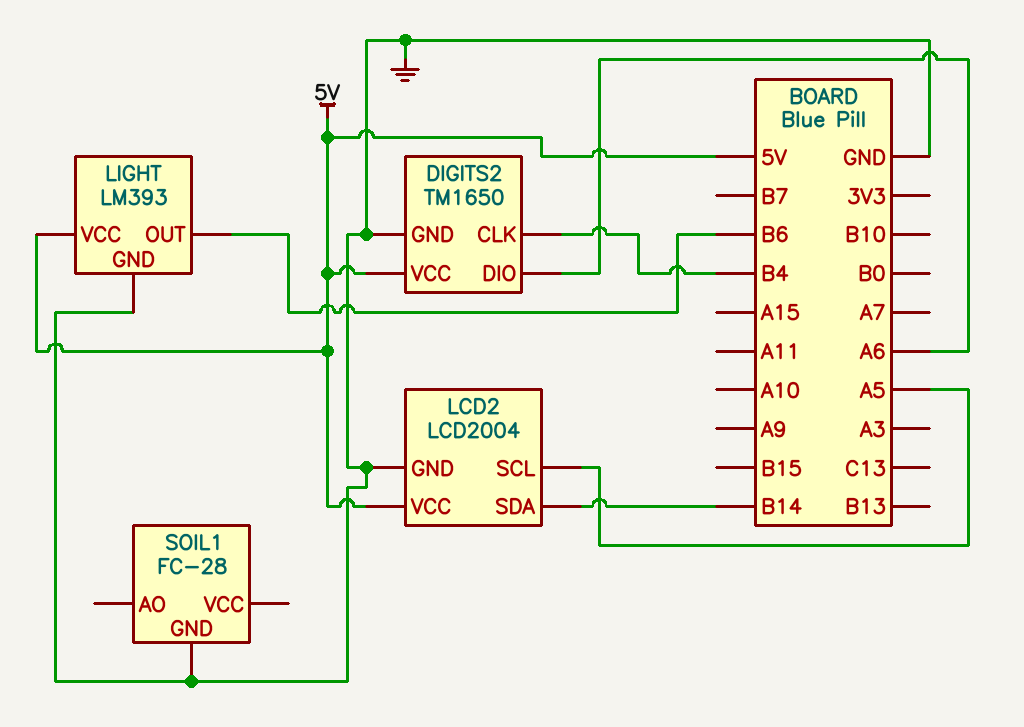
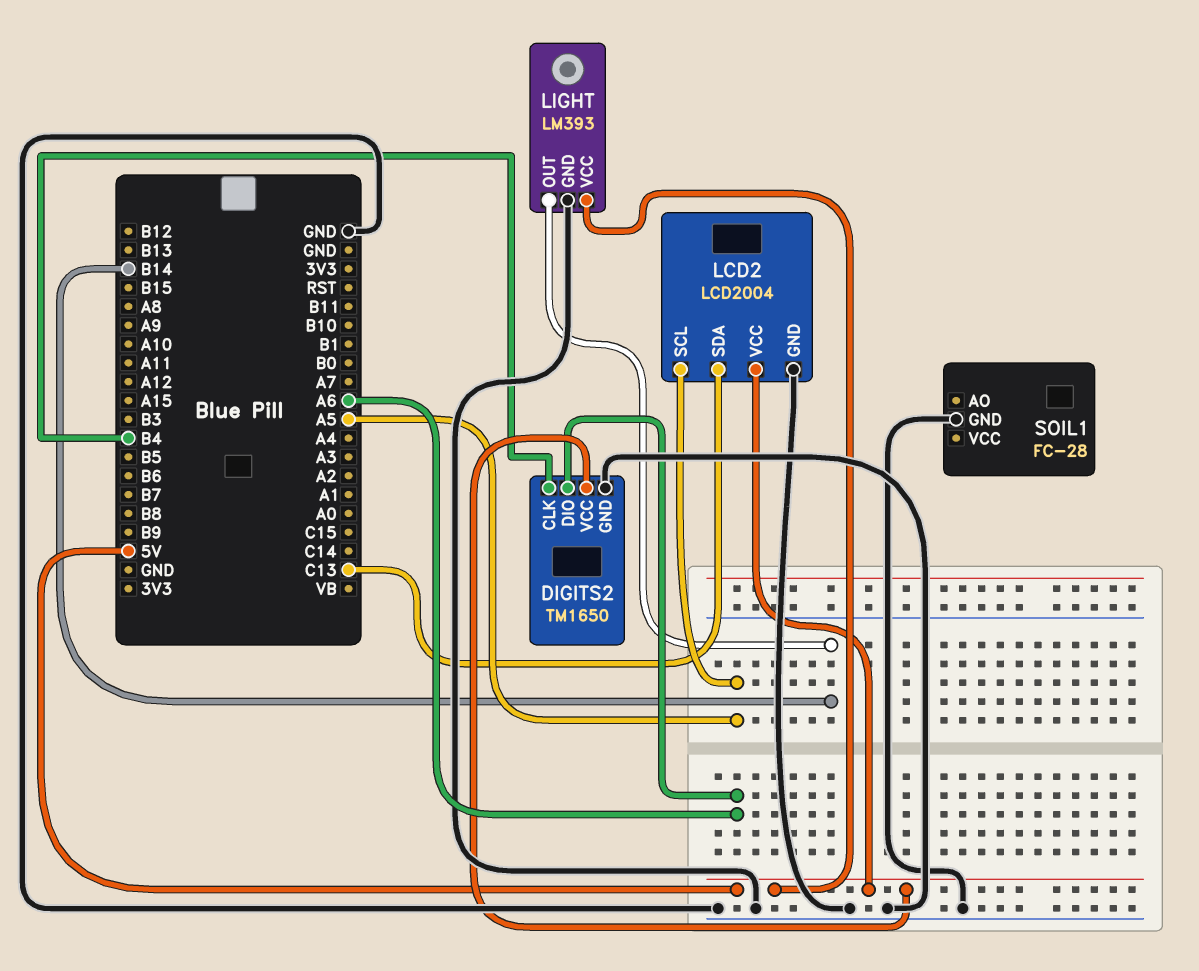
LCD2 pin SDA: B14 -> C13
LIGHT pin OUT: B6 -> B14

